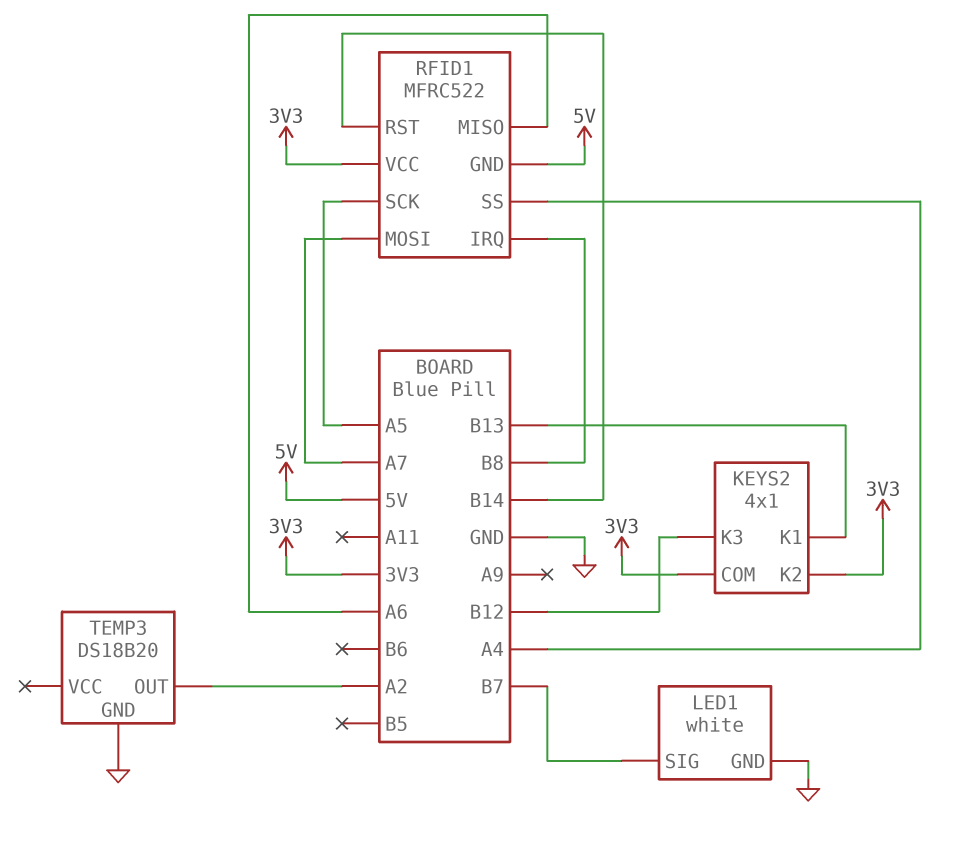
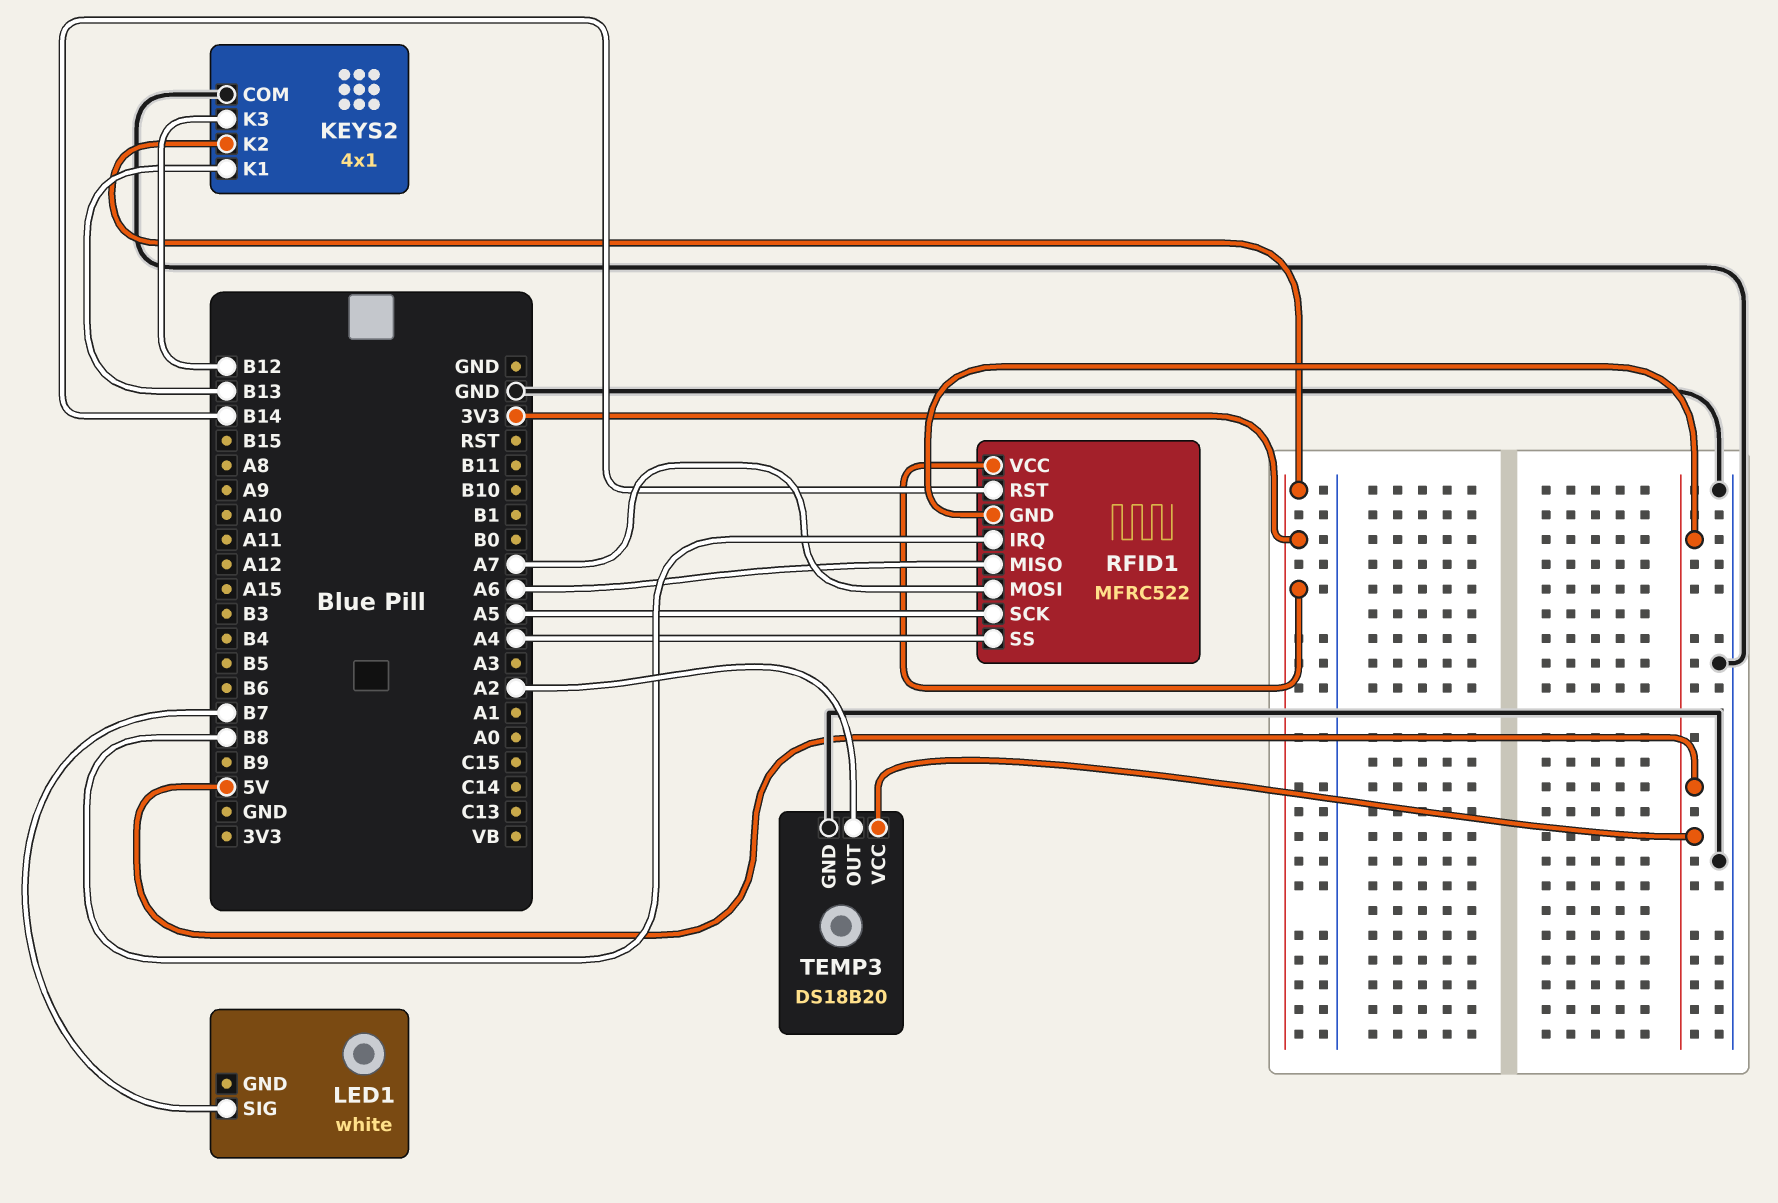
KEYS2 pin COM: 3V3 -> GND
LED1 pin GND: GND -> none
TEMP3 pin VCC: none -> 5V

